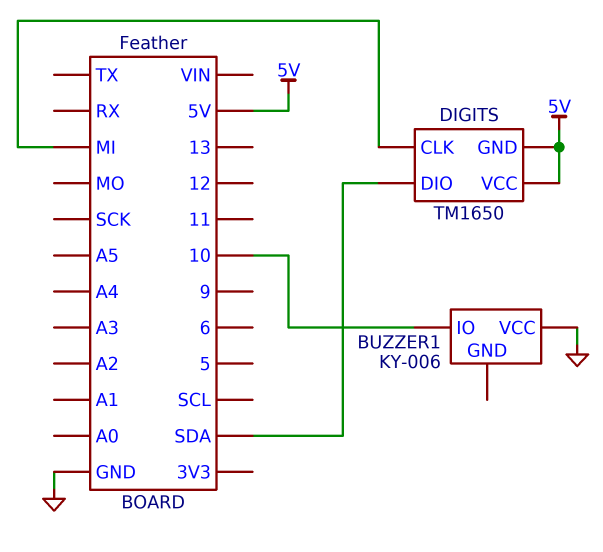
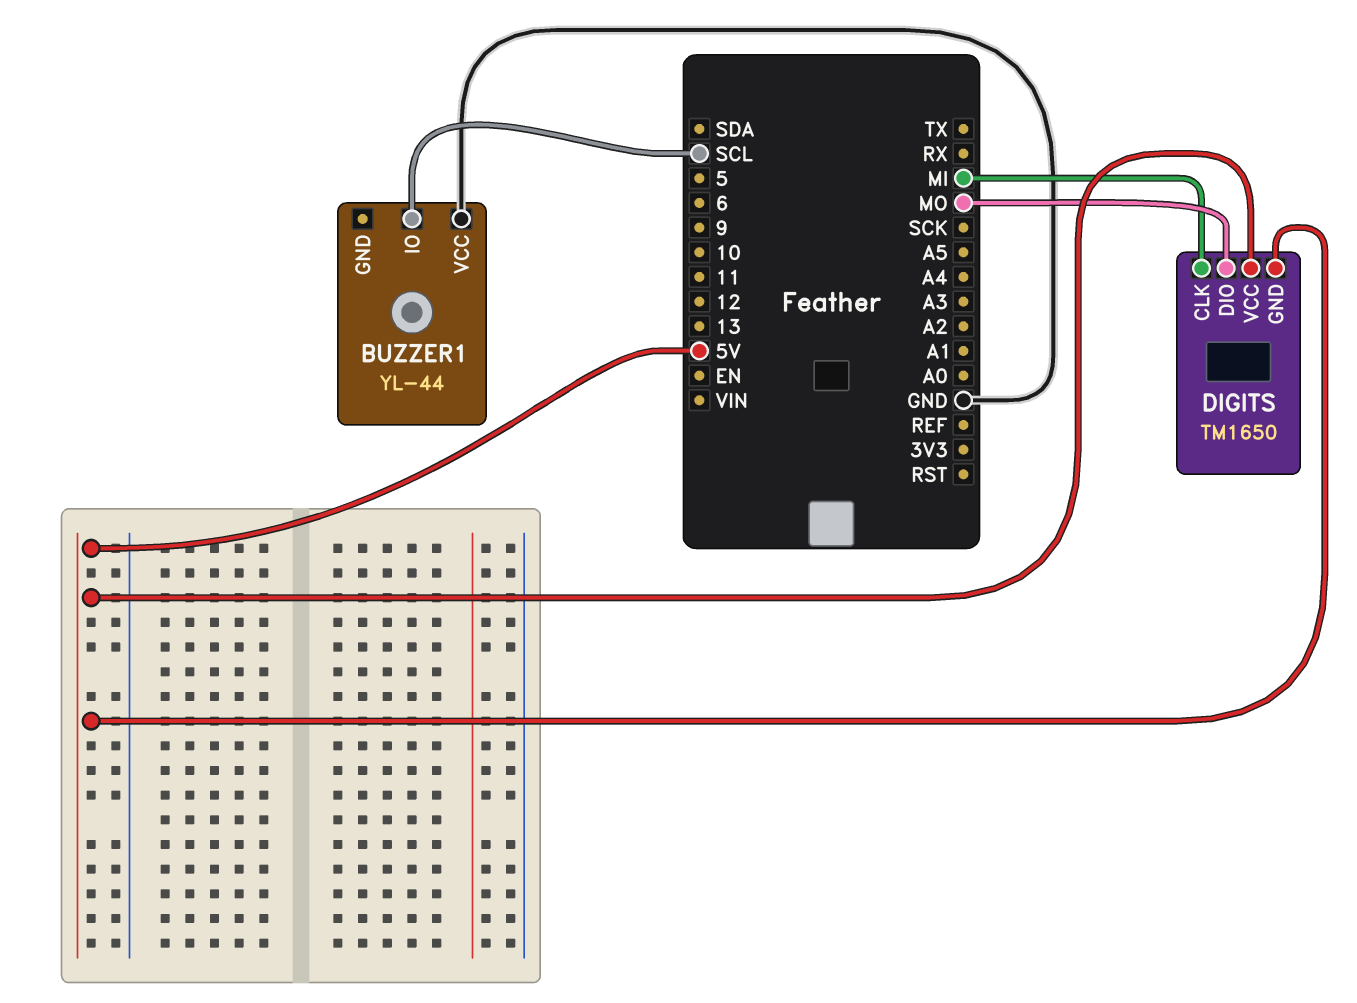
BUZZER1: KY-006 -> YL-44
BUZZER1 pin IO: 10 -> SCL
DIGITS pin DIO: SDA -> MO

